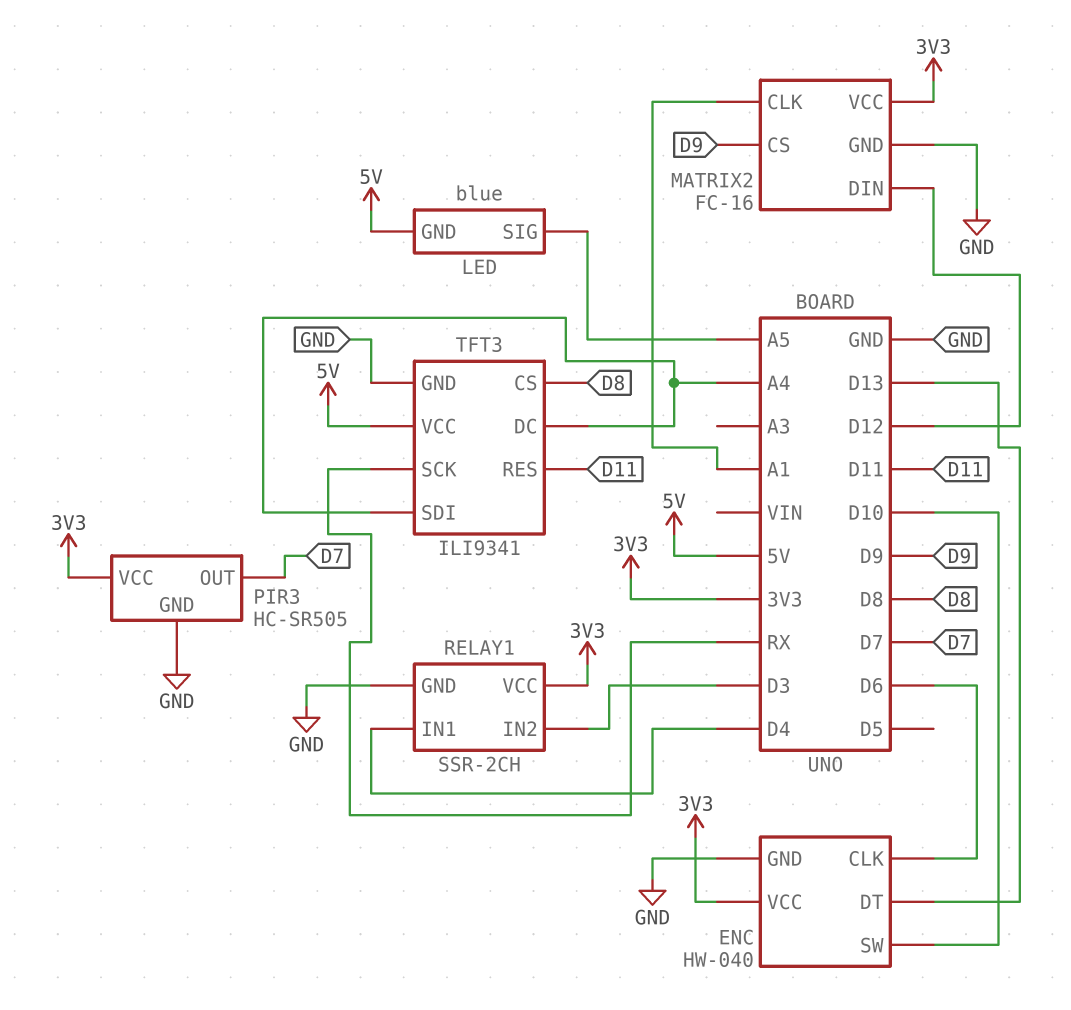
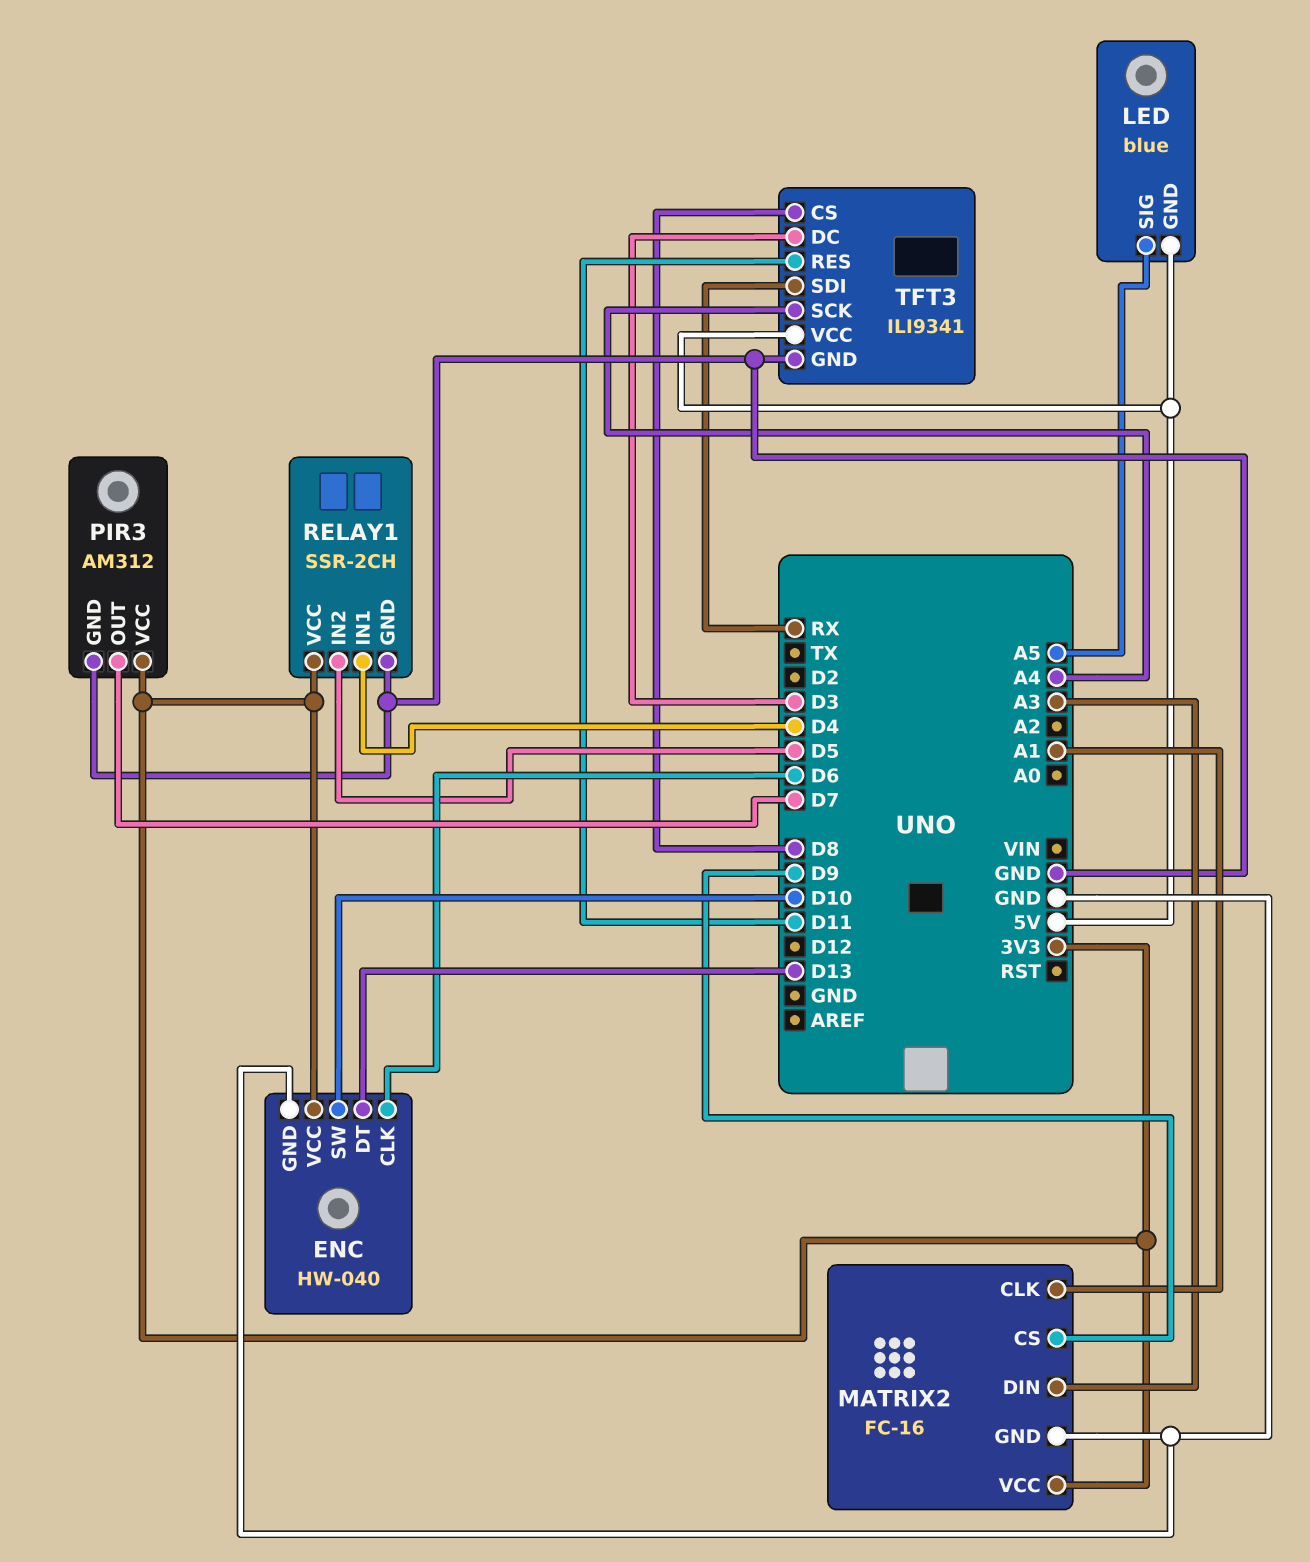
MATRIX2 pin DIN: D12 -> A3
PIR3: HC-SR505 -> AM312
RELAY1 pin IN2: D3 -> D5
TFT3 pin DC: A4 -> D3
TFT3 pin SCK: RX -> A4
TFT3 pin SDI: A4 -> RX

